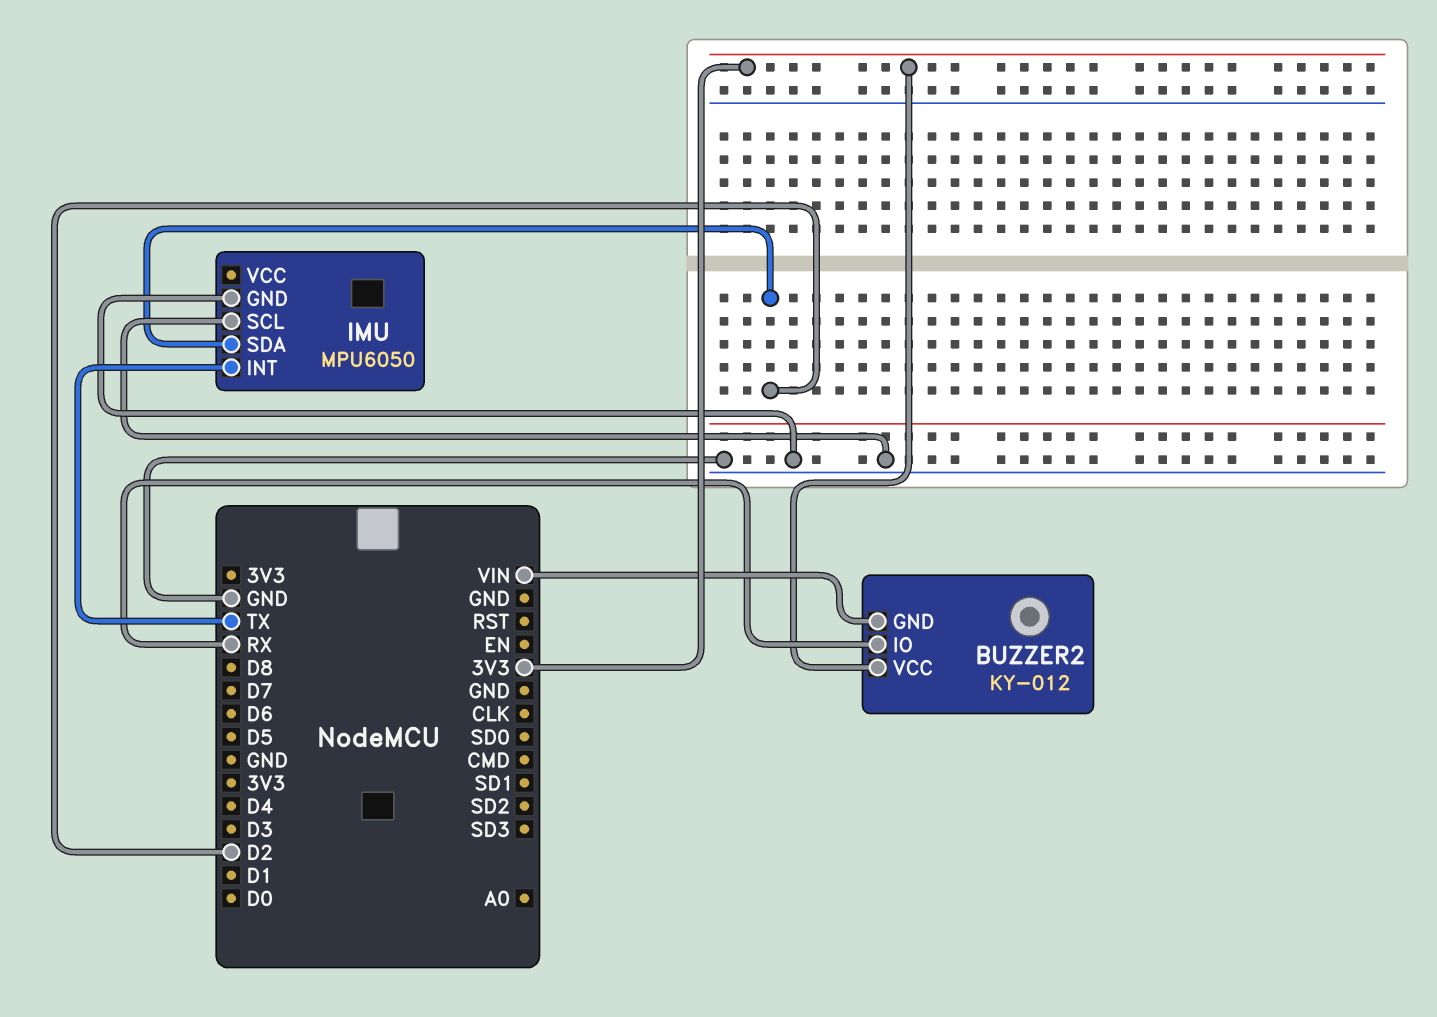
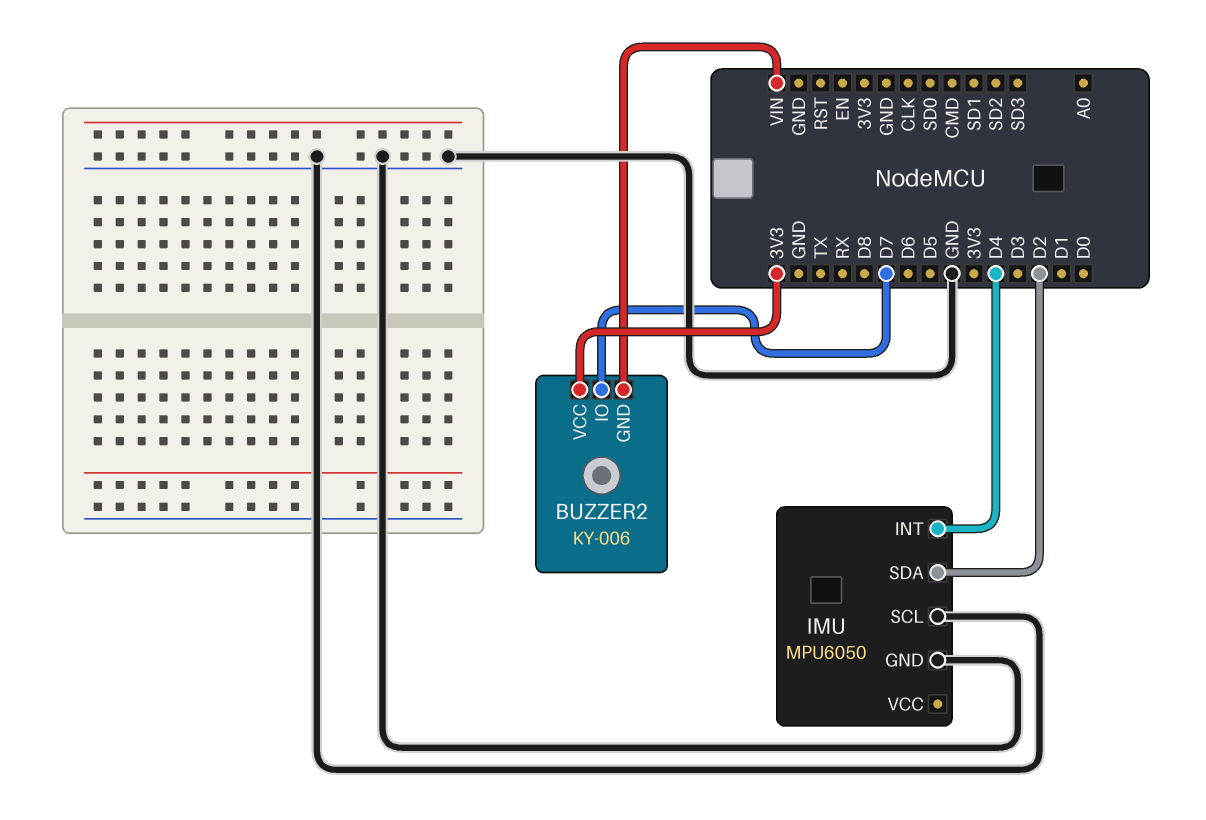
BUZZER2: KY-012 -> KY-006
BUZZER2 pin IO: RX -> D7
IMU pin INT: TX -> D4

